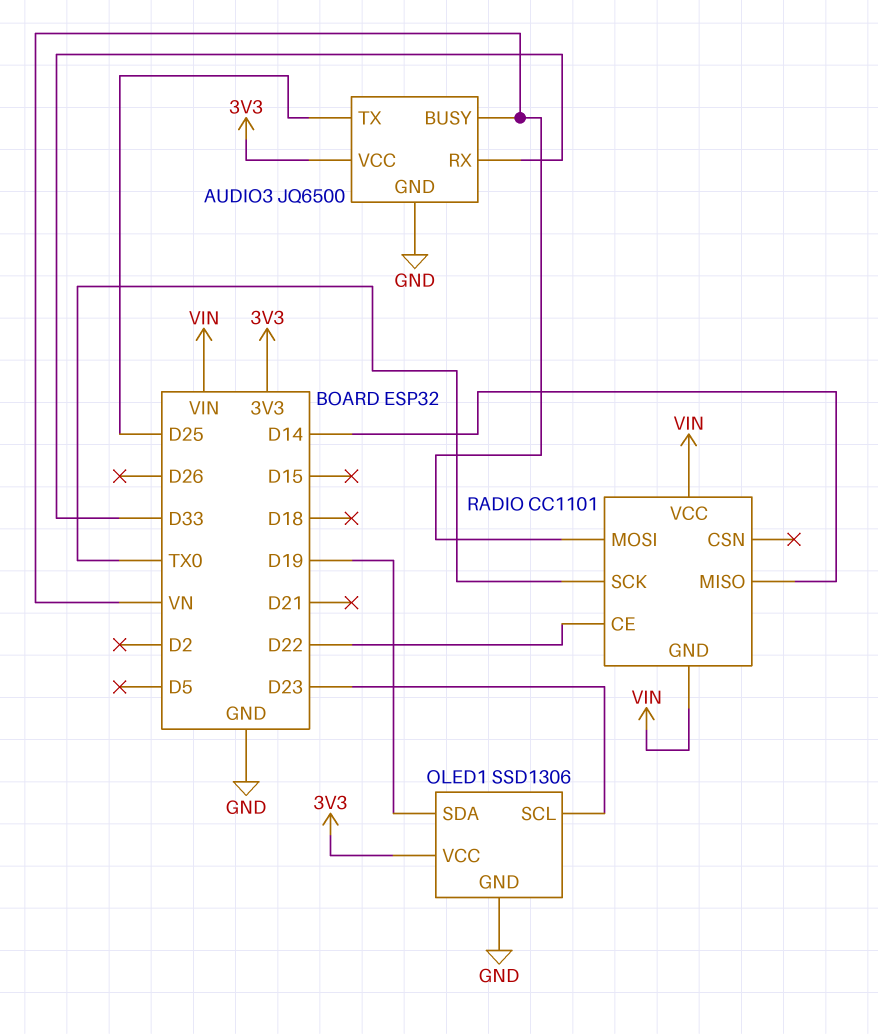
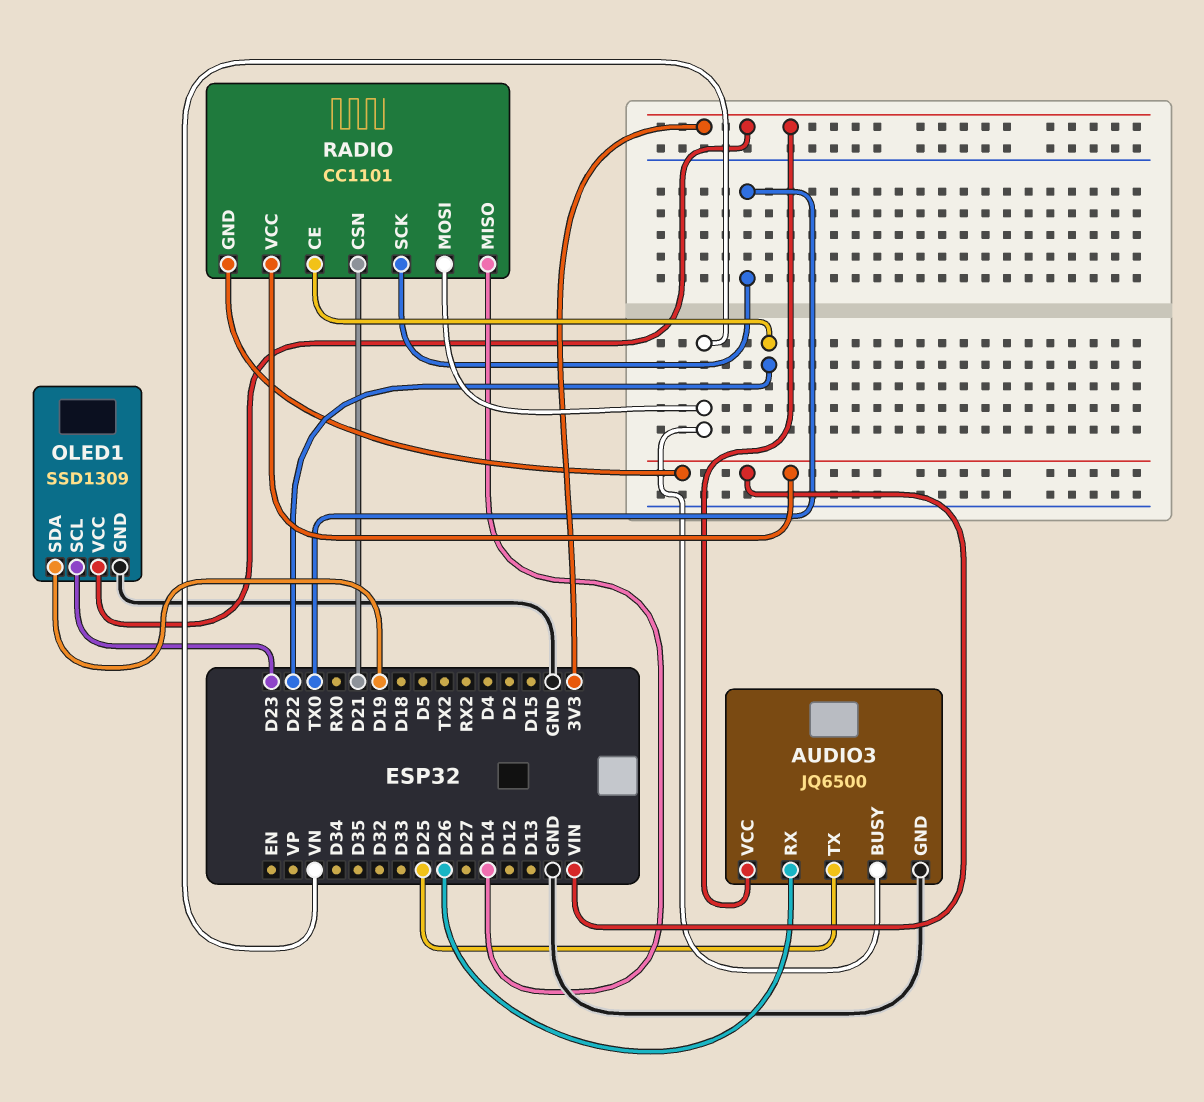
AUDIO3 pin RX: D33 -> D26
OLED1: SSD1306 -> SSD1309
RADIO pin CSN: none -> D21

